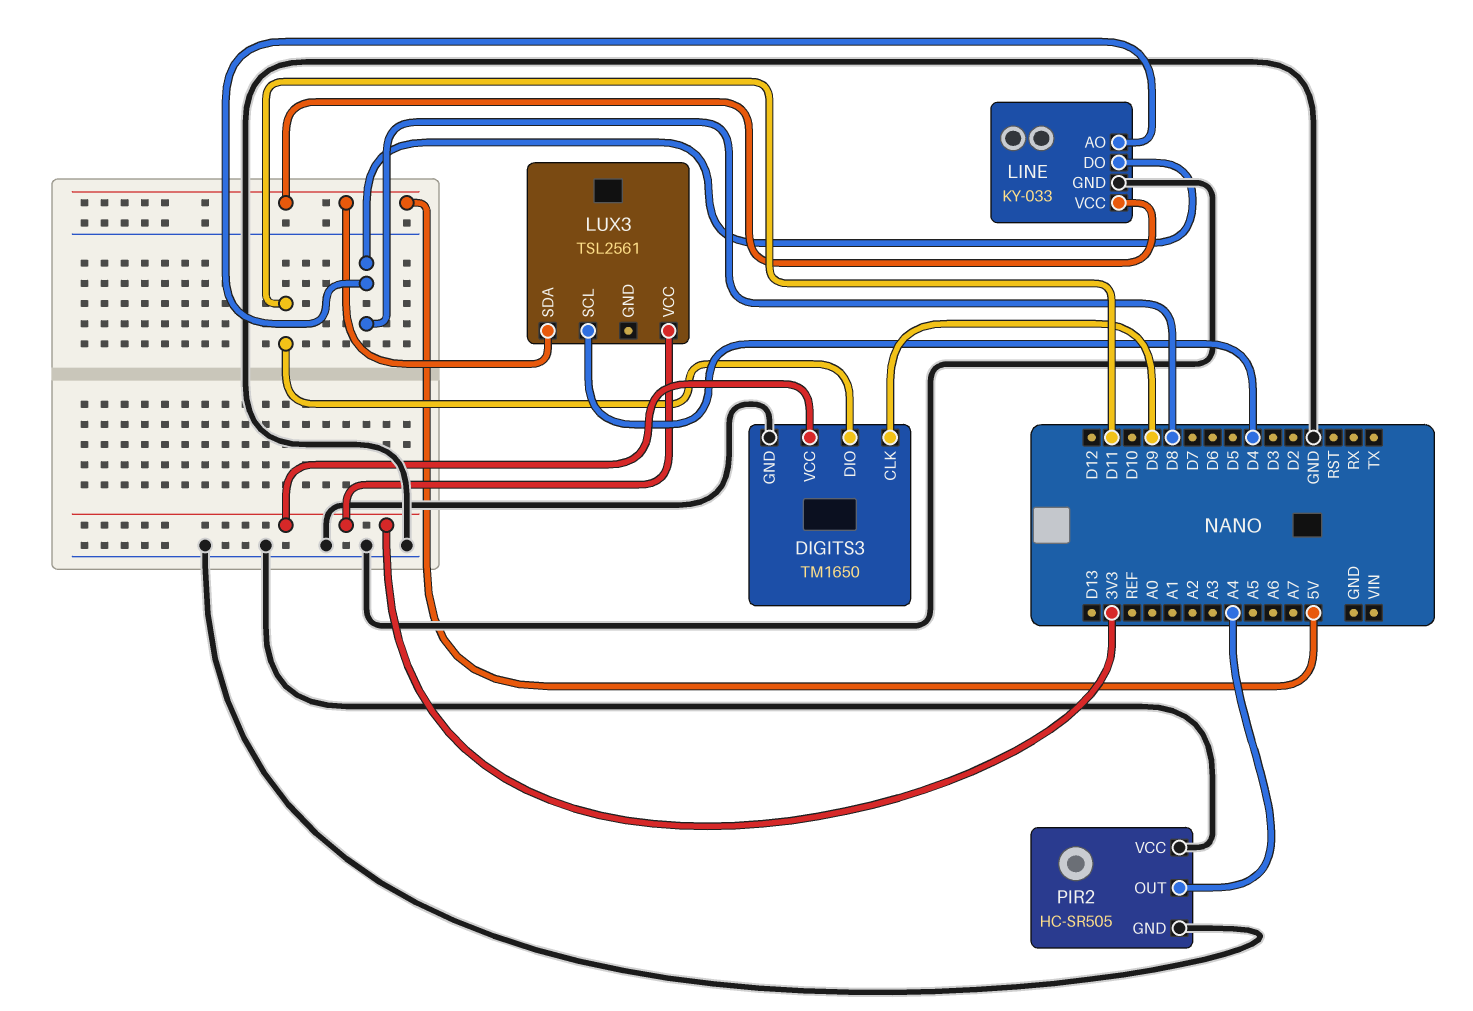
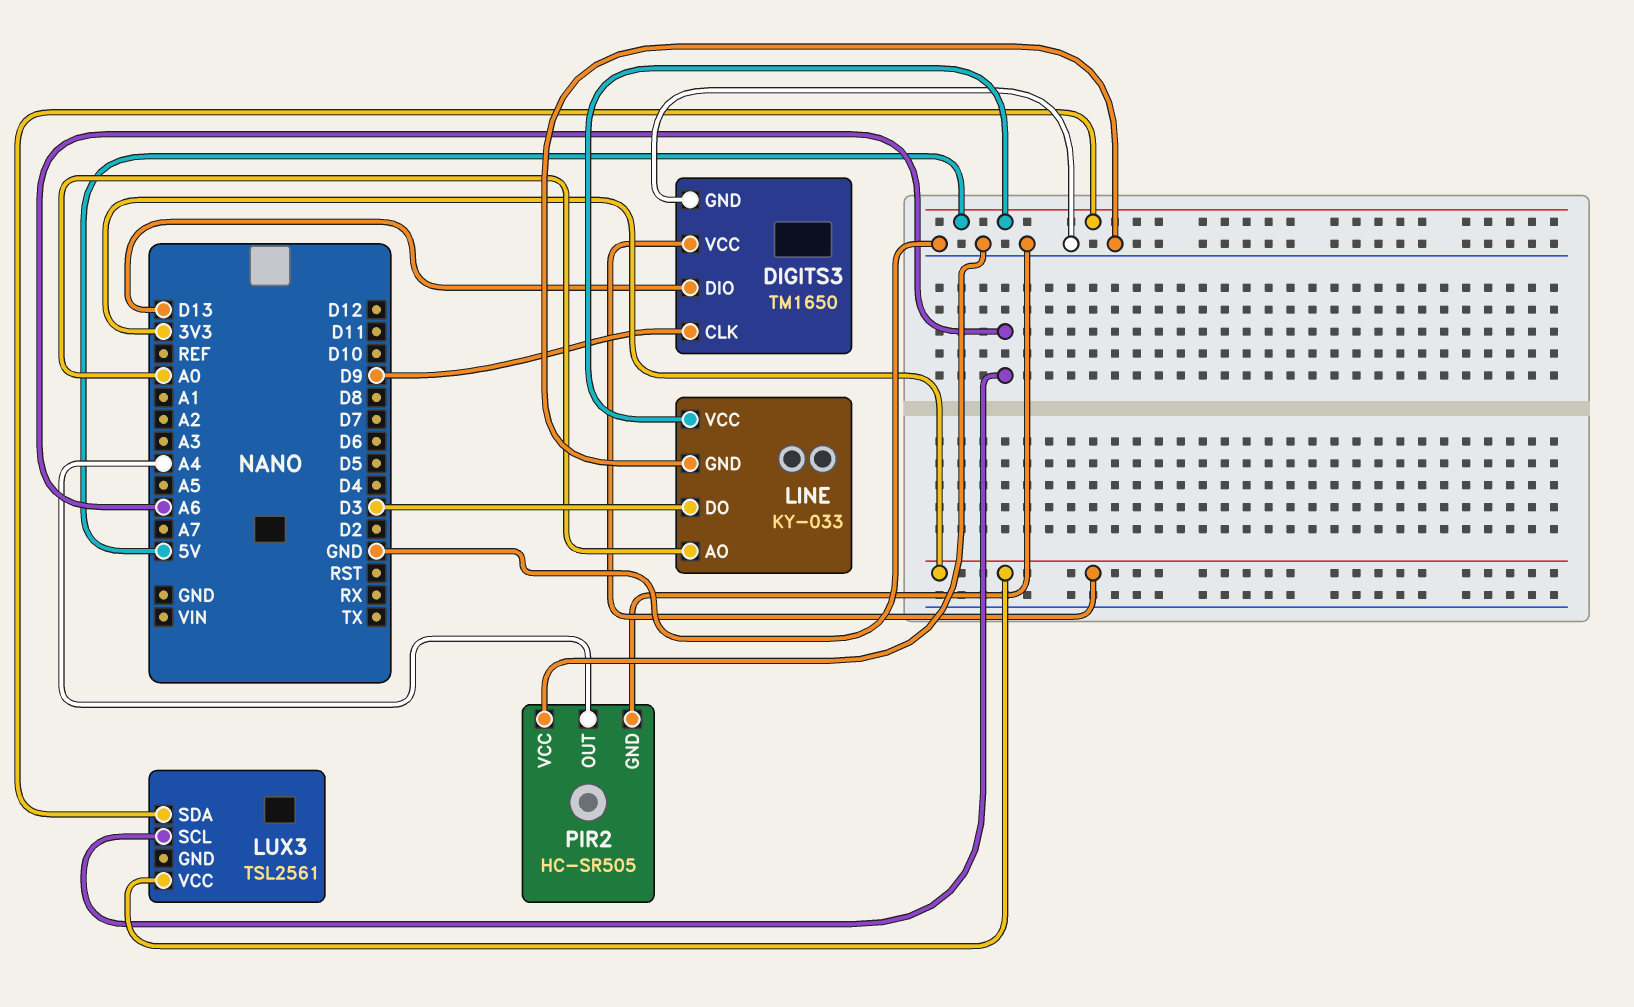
DIGITS3 pin DIO: D11 -> D13
LINE pin AO: D8 -> A0
LINE pin DO: D8 -> D3
LUX3 pin SCL: D4 -> A6

